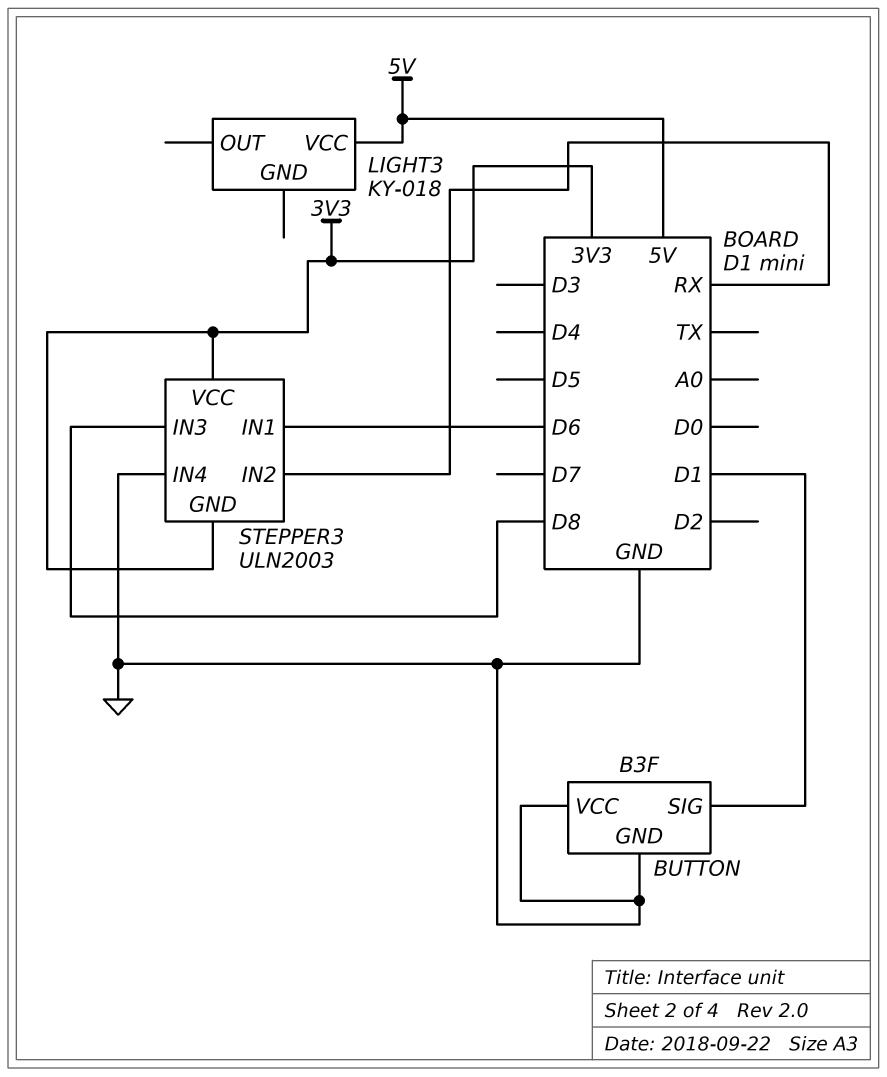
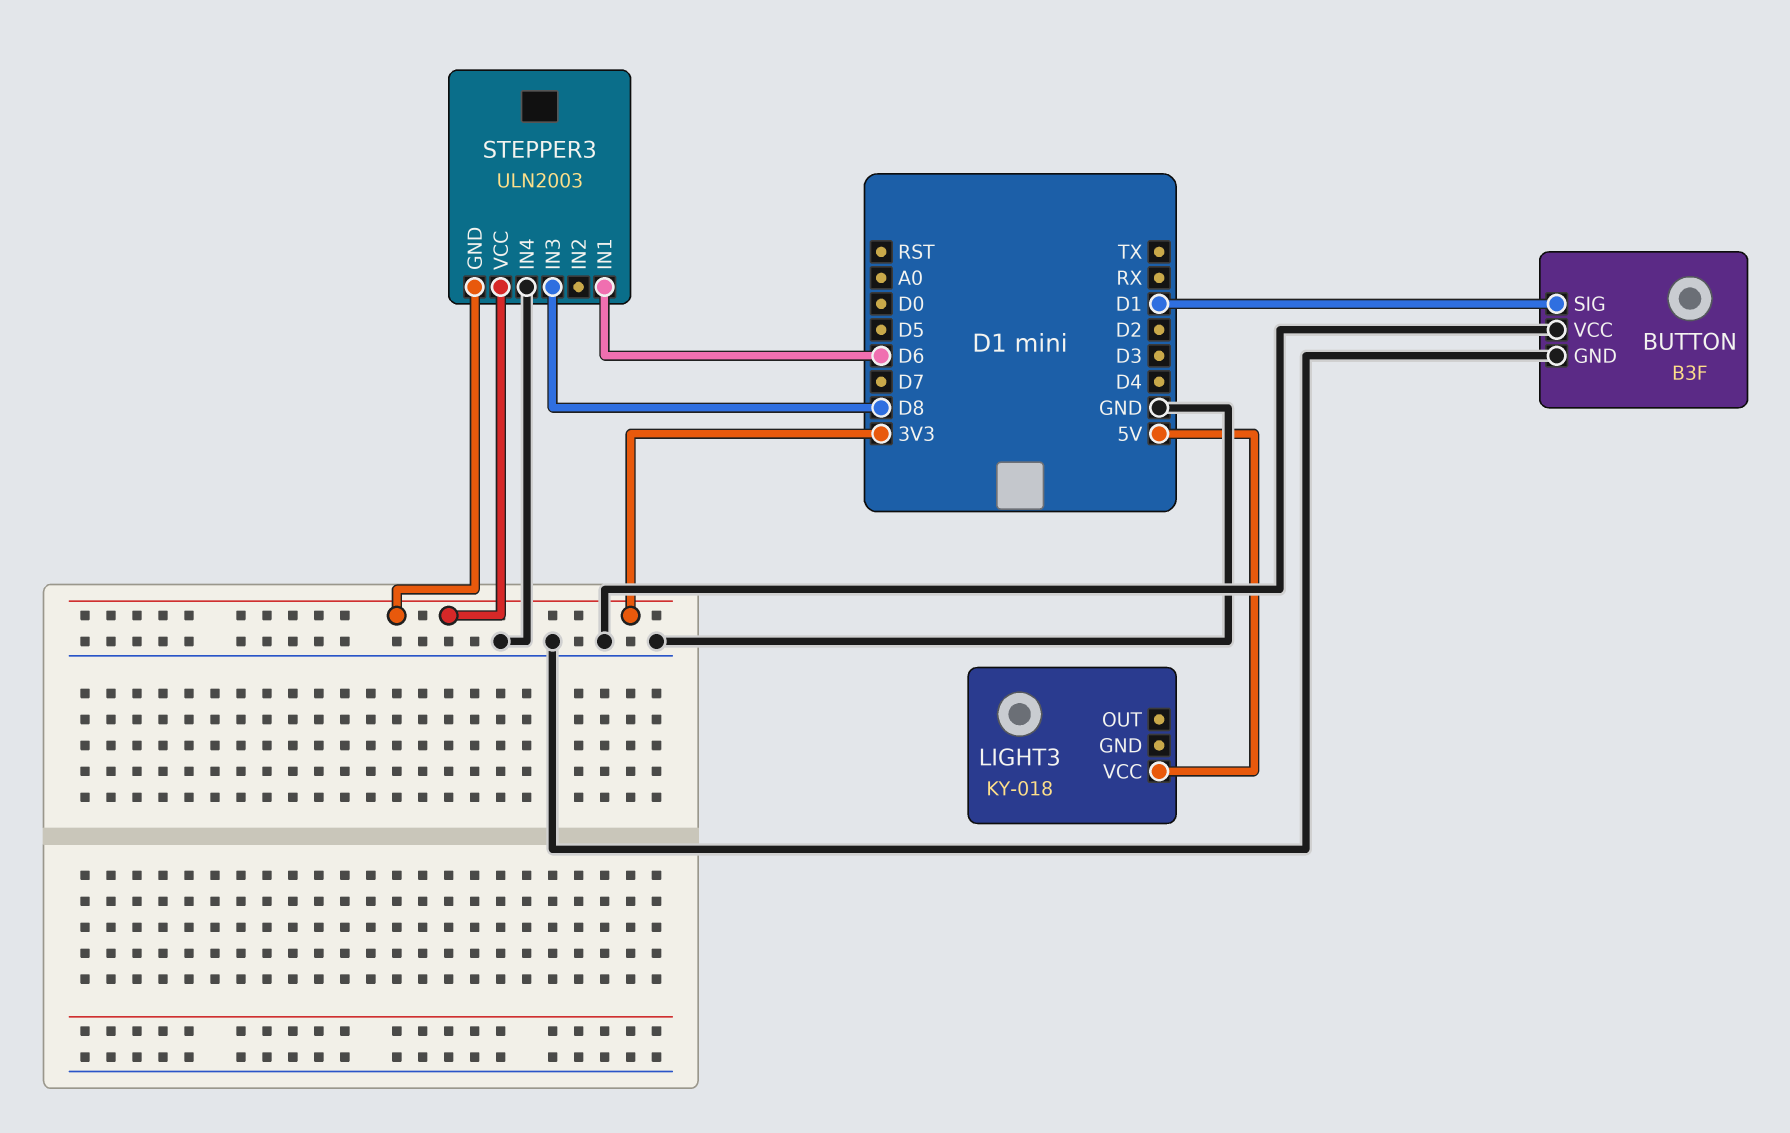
STEPPER3 pin IN2: RX -> none

